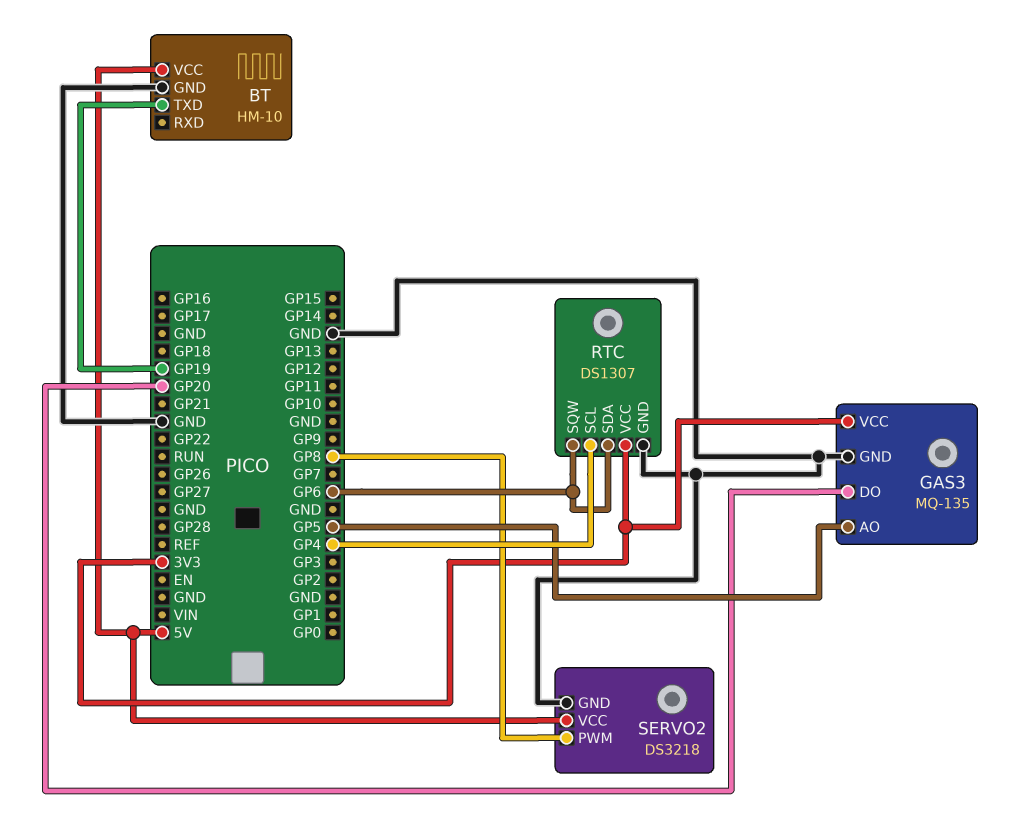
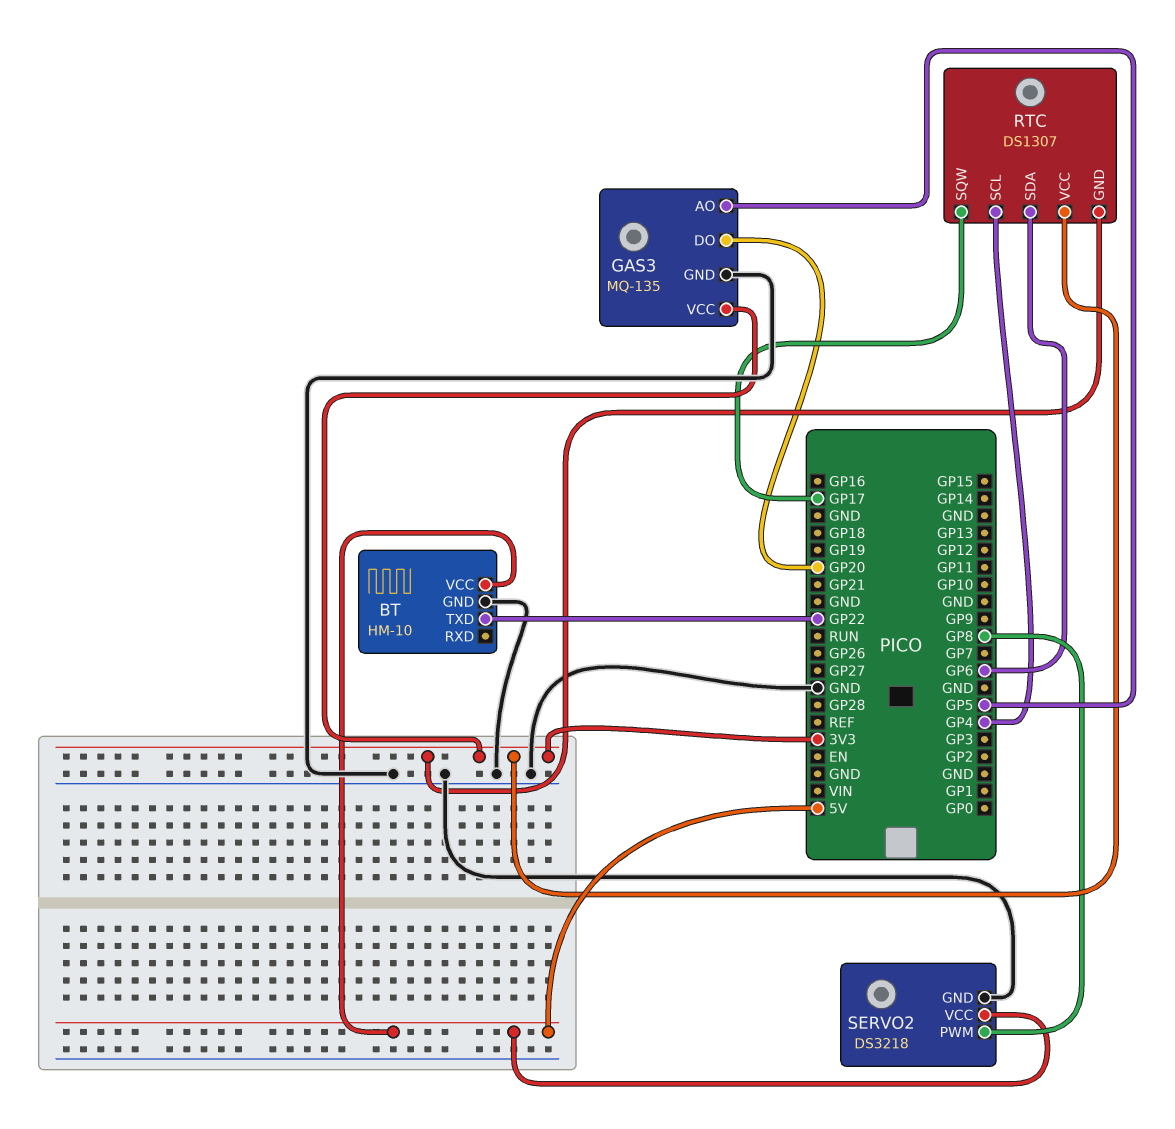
BT pin TXD: GP19 -> GP22
RTC pin GND: GND -> 3V3
RTC pin SQW: GP6 -> GP17

